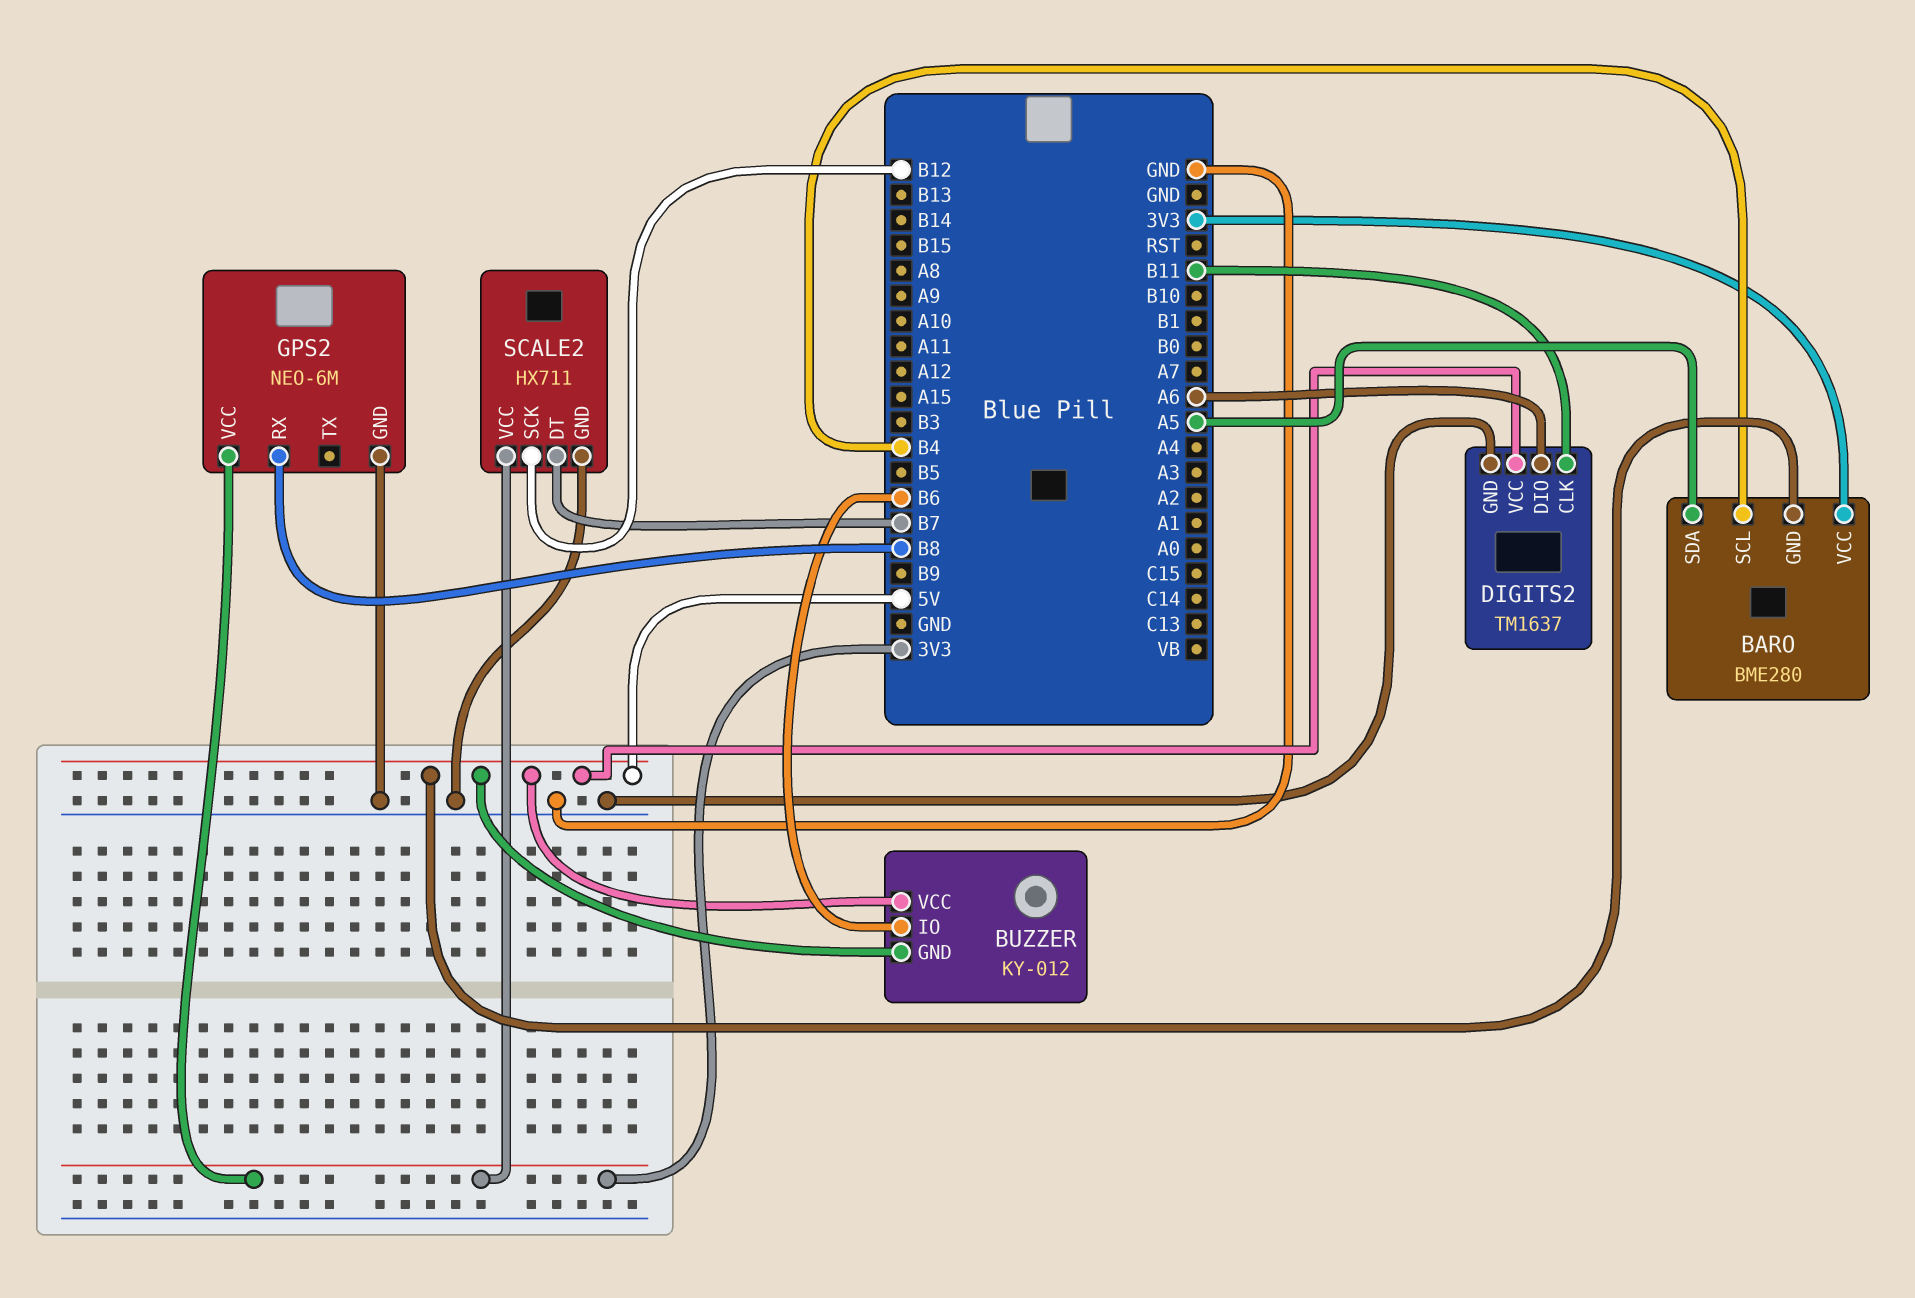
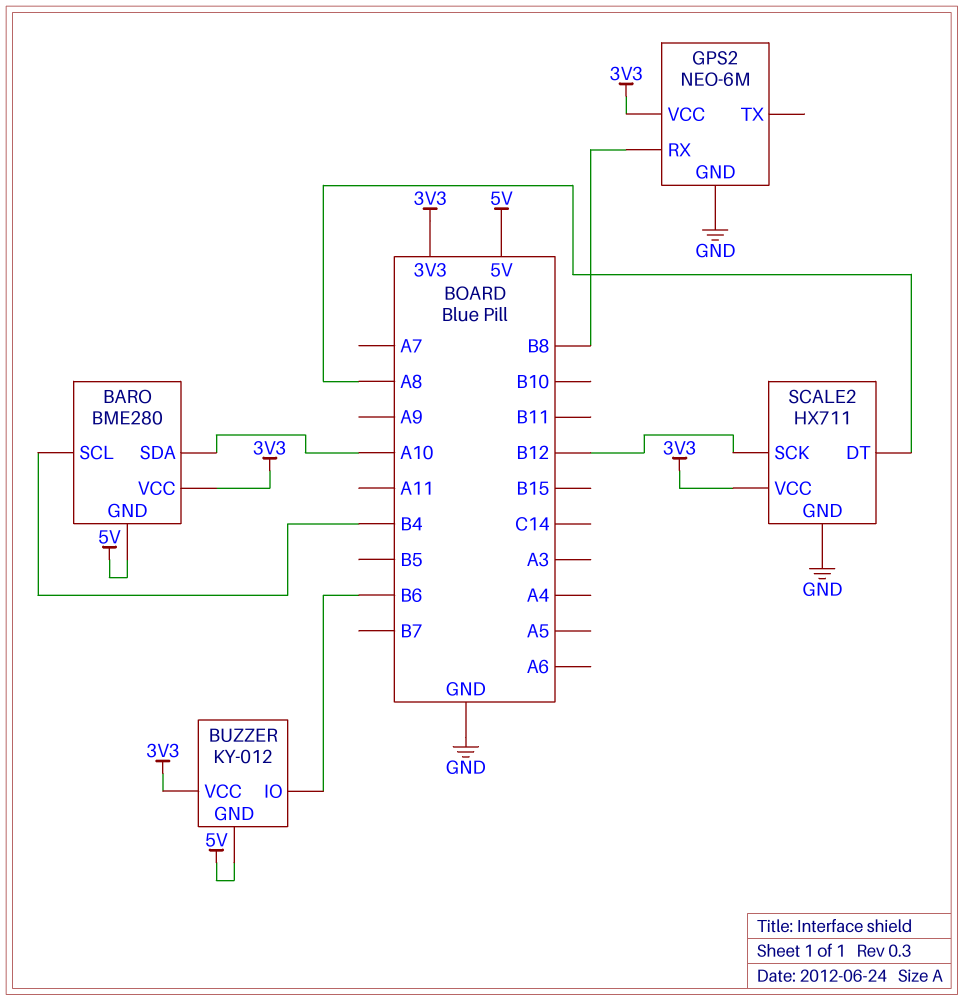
BARO pin SDA: A5 -> A10
BUZZER pin VCC: 5V -> 3V3
DIGITS2: TM1637 -> none
DIGITS2 pin CLK: B11 -> none
DIGITS2 pin DIO: A6 -> none
DIGITS2 pin GND: GND -> none
DIGITS2 pin VCC: 5V -> none
SCALE2 pin DT: B7 -> A8

